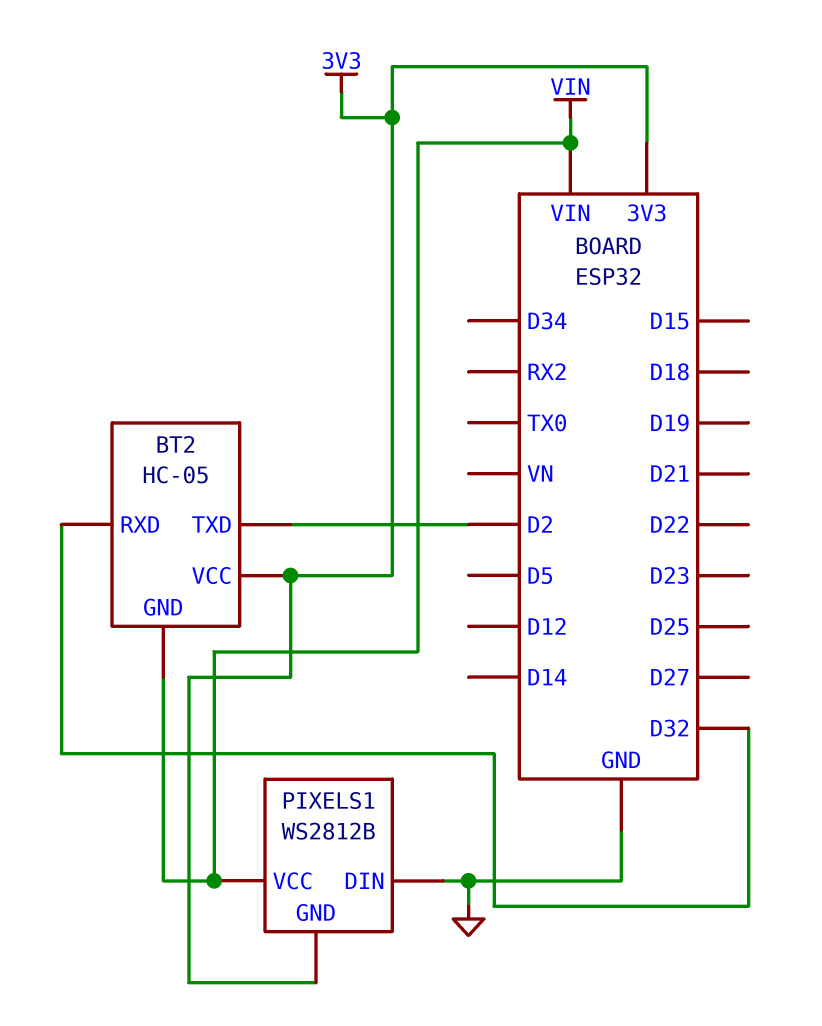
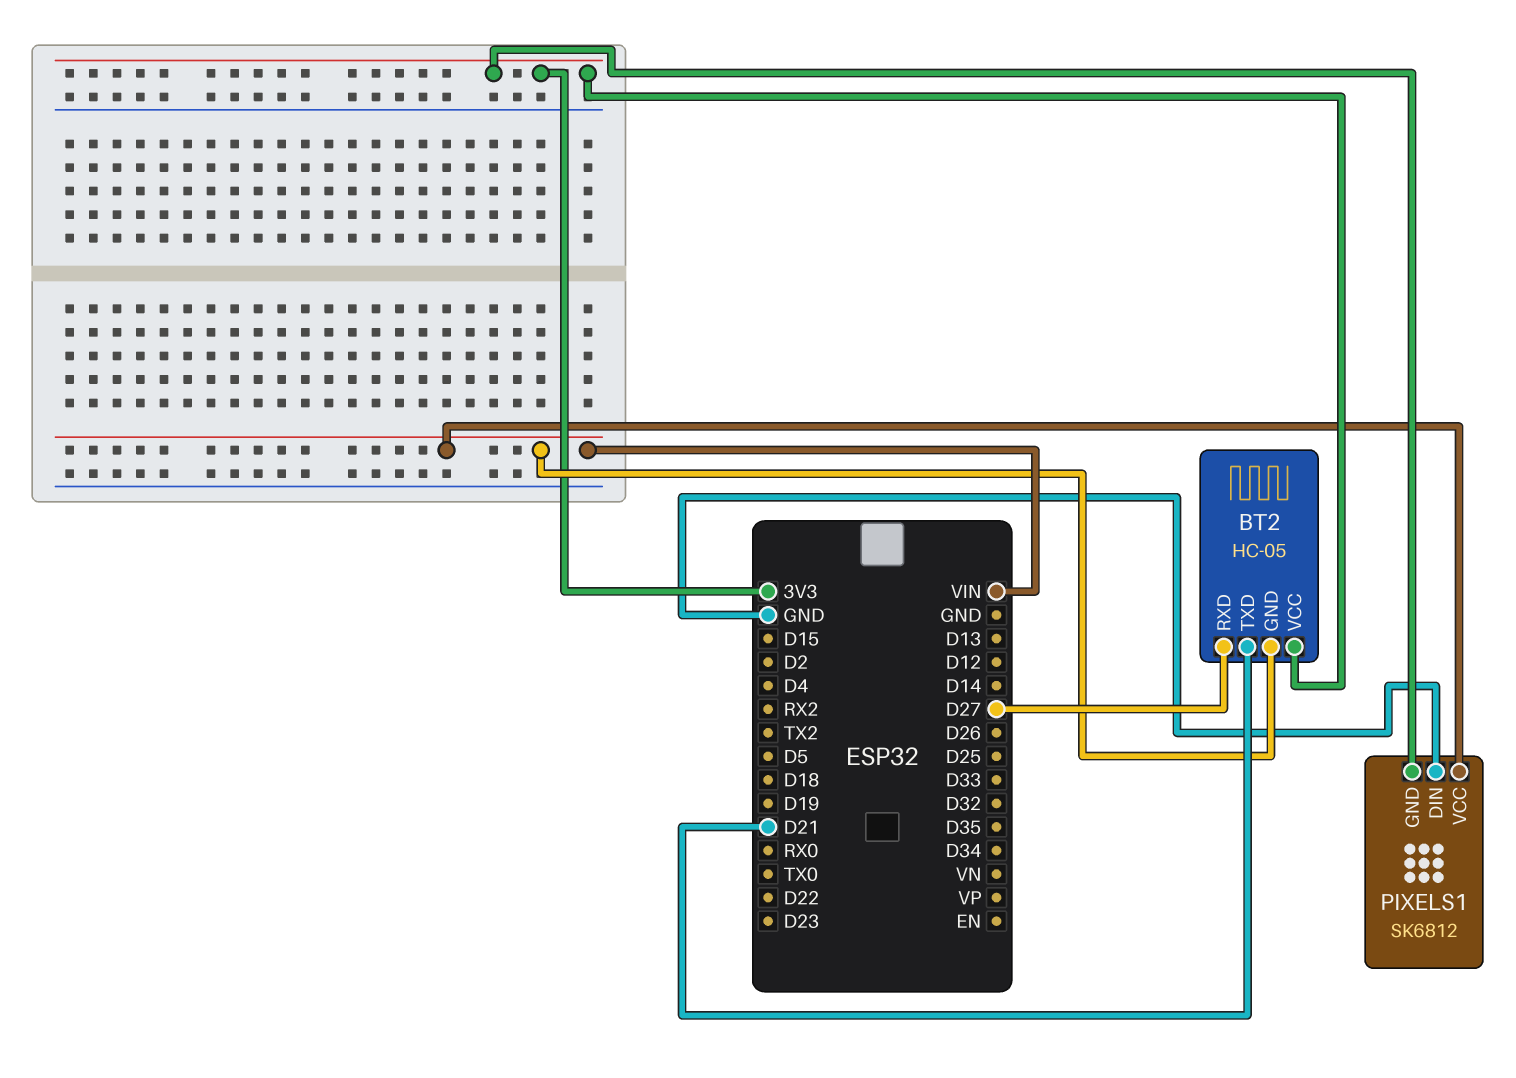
BT2 pin RXD: D32 -> D27
BT2 pin TXD: D2 -> D21
PIXELS1: WS2812B -> SK6812

